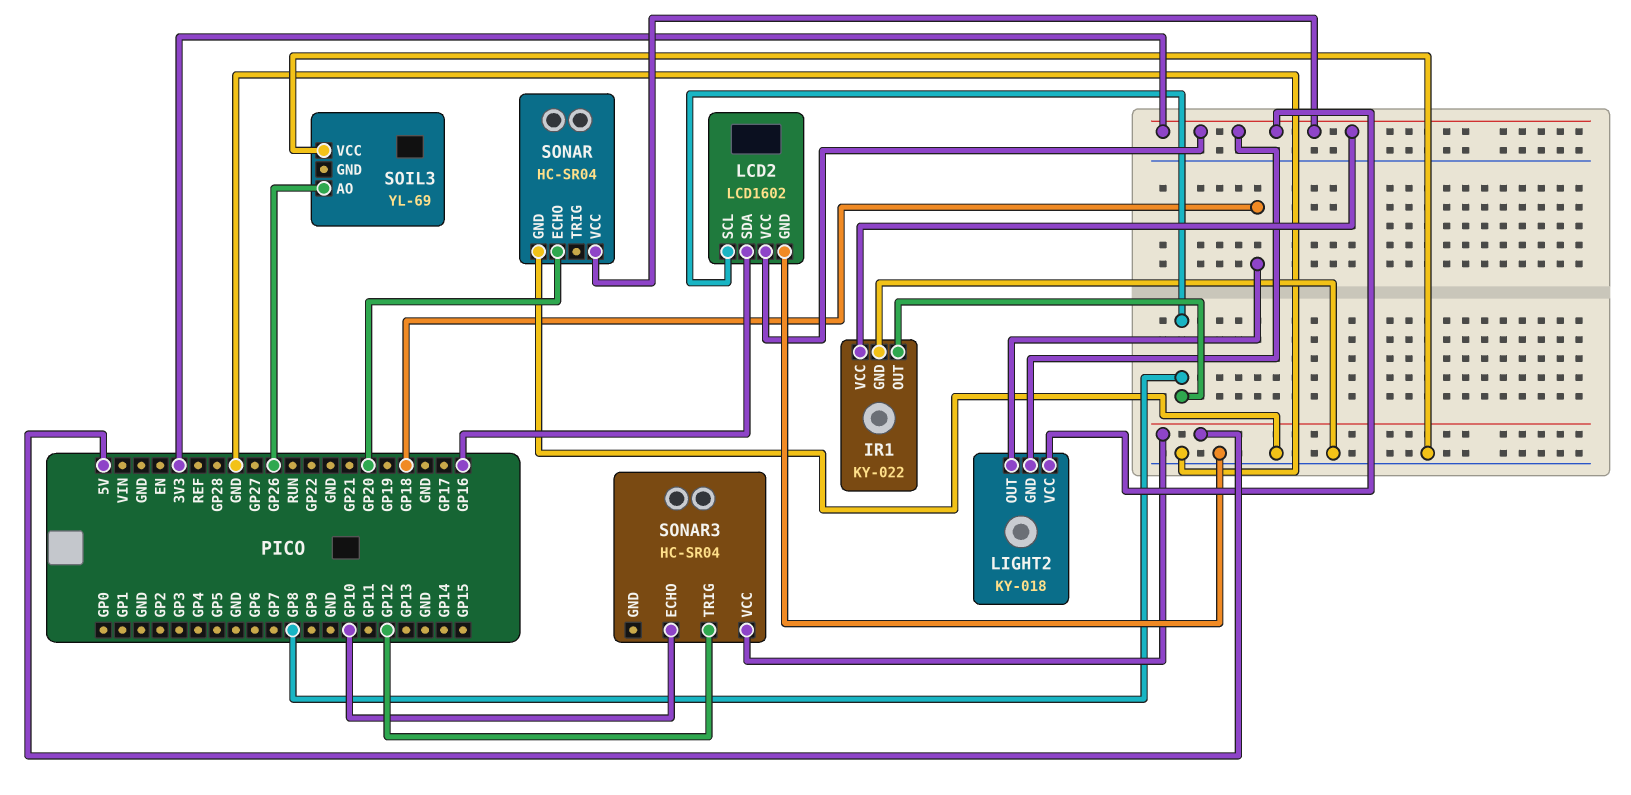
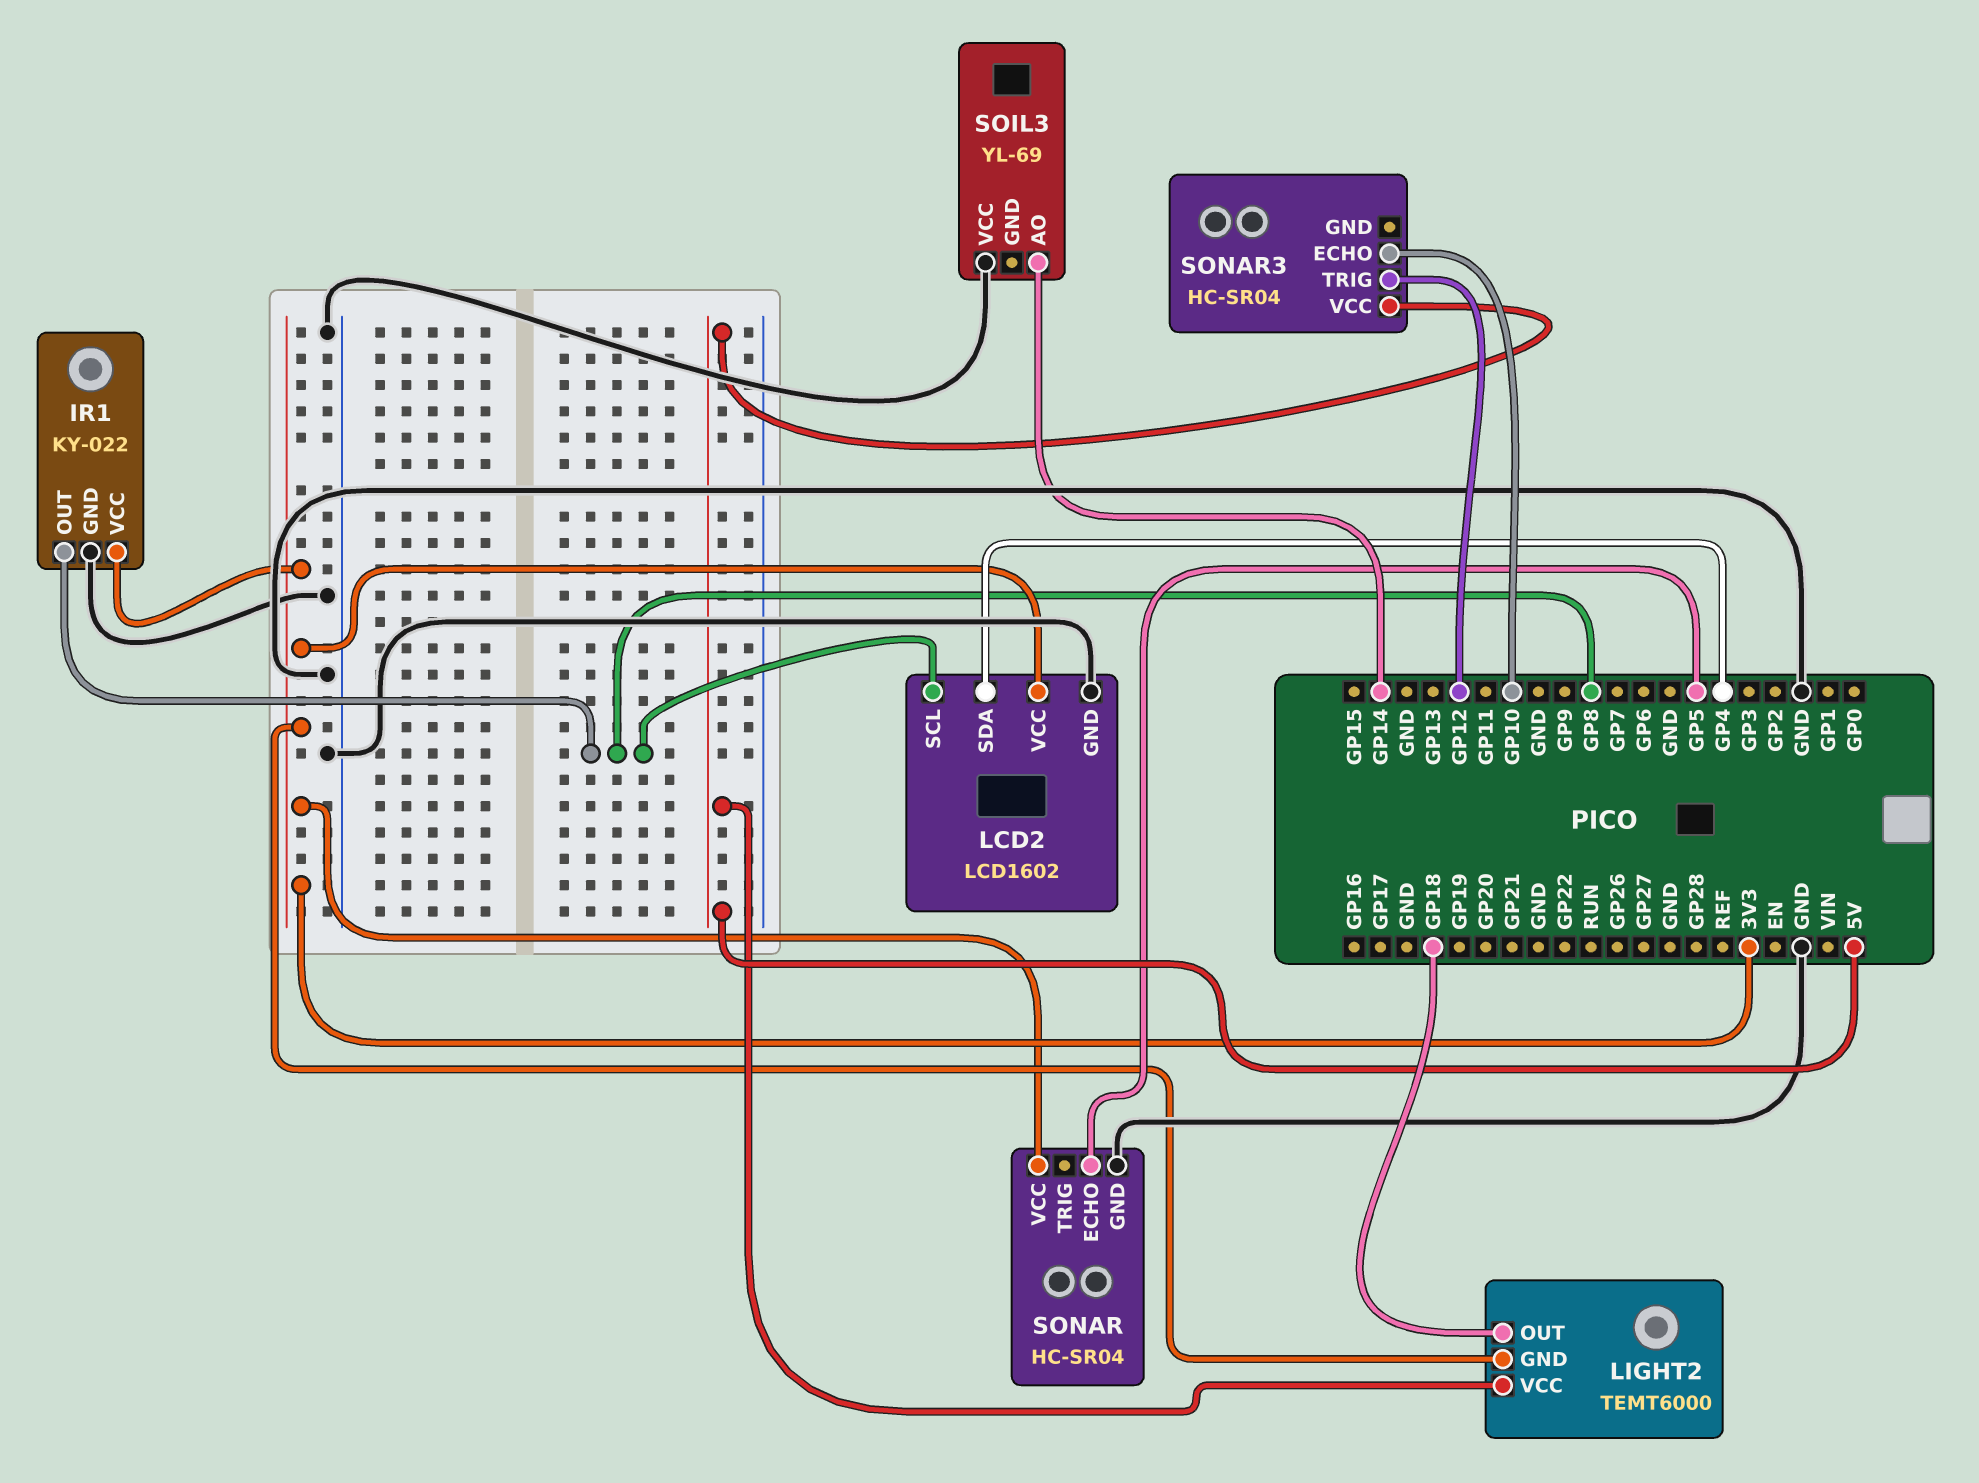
LCD2 pin SDA: GP16 -> GP4
LIGHT2: KY-018 -> TEMT6000
LIGHT2 pin VCC: 3V3 -> 5V
SOIL3 pin AO: GP26 -> GP14
SONAR pin ECHO: GP20 -> GP5

